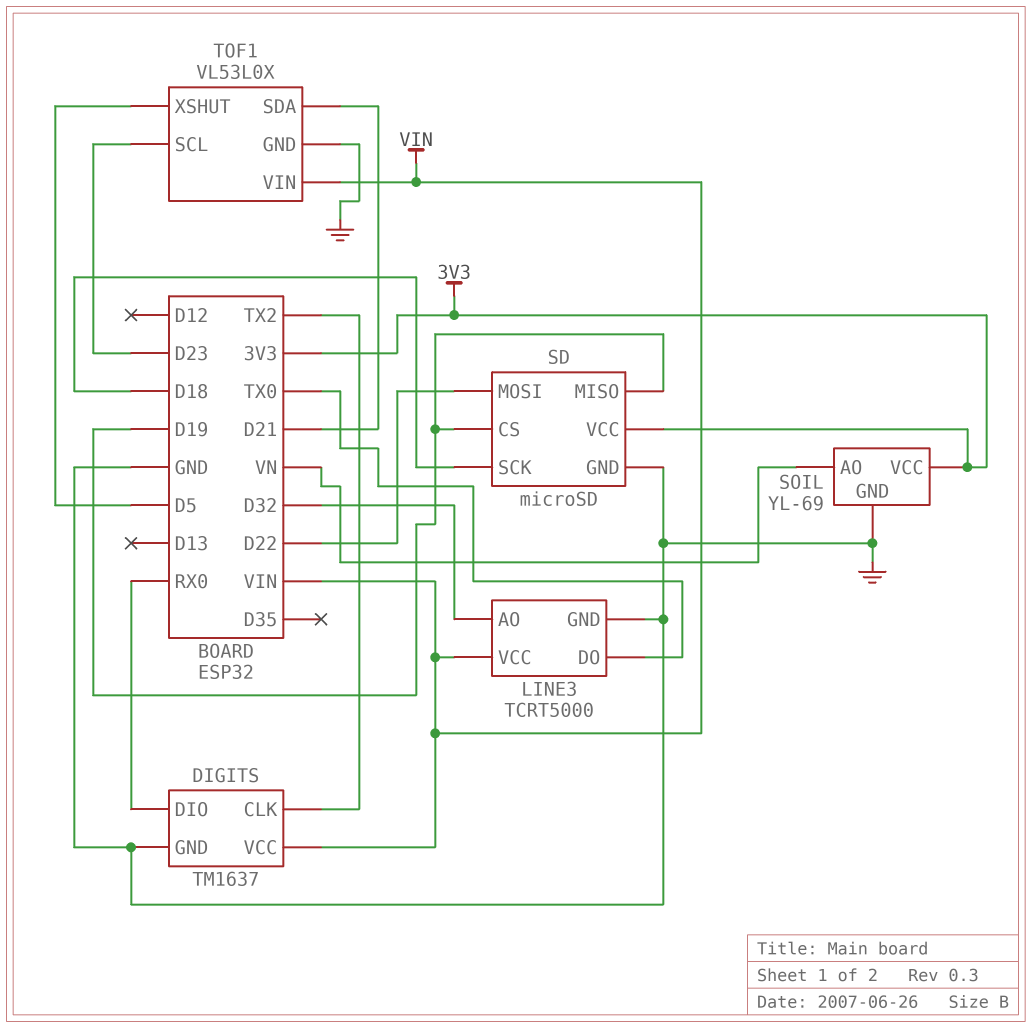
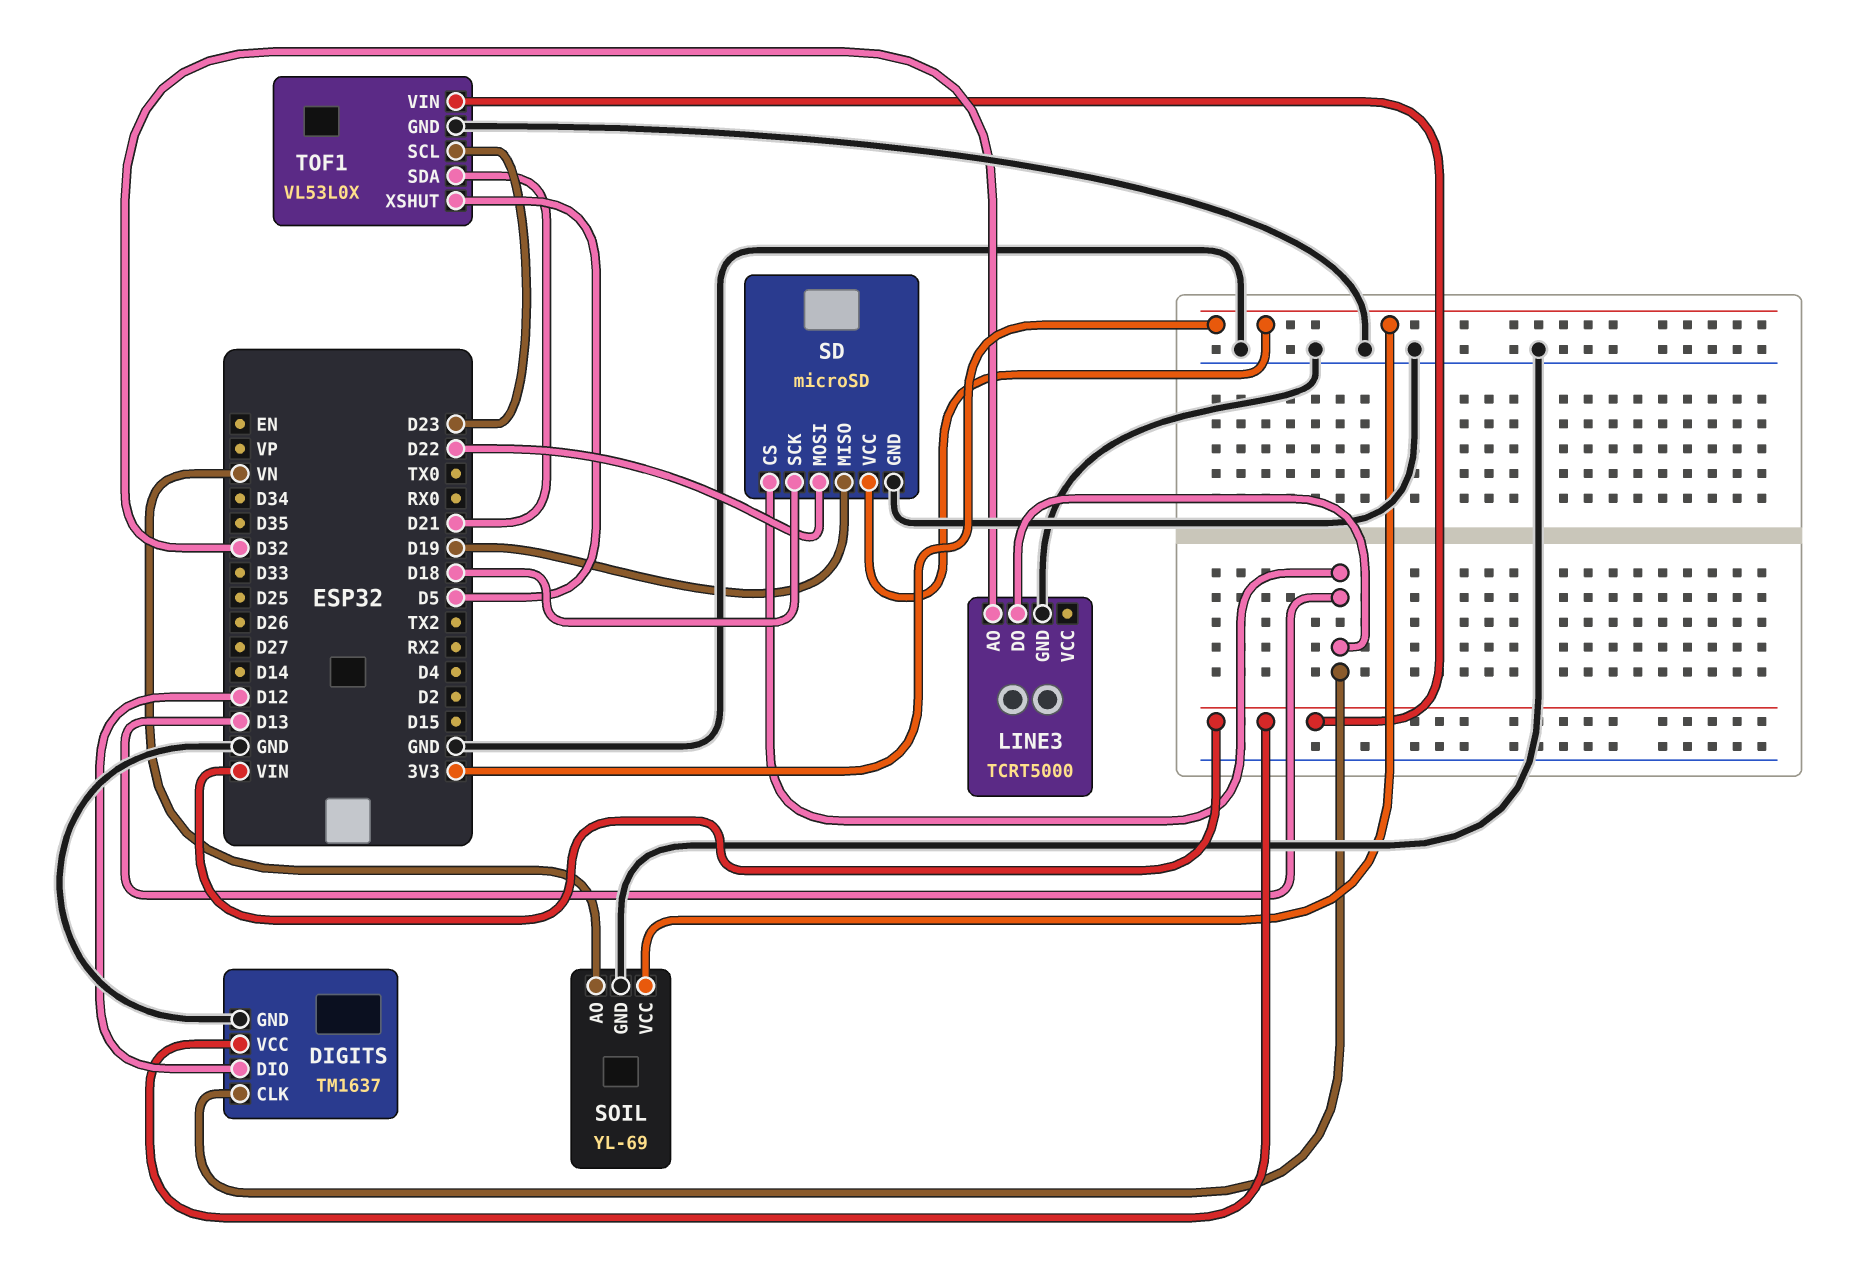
DIGITS pin CLK: TX2 -> D13
DIGITS pin DIO: RX0 -> D12
LINE3 pin DO: TX0 -> D13
LINE3 pin VCC: VIN -> none
SD pin CS: D19 -> D13

